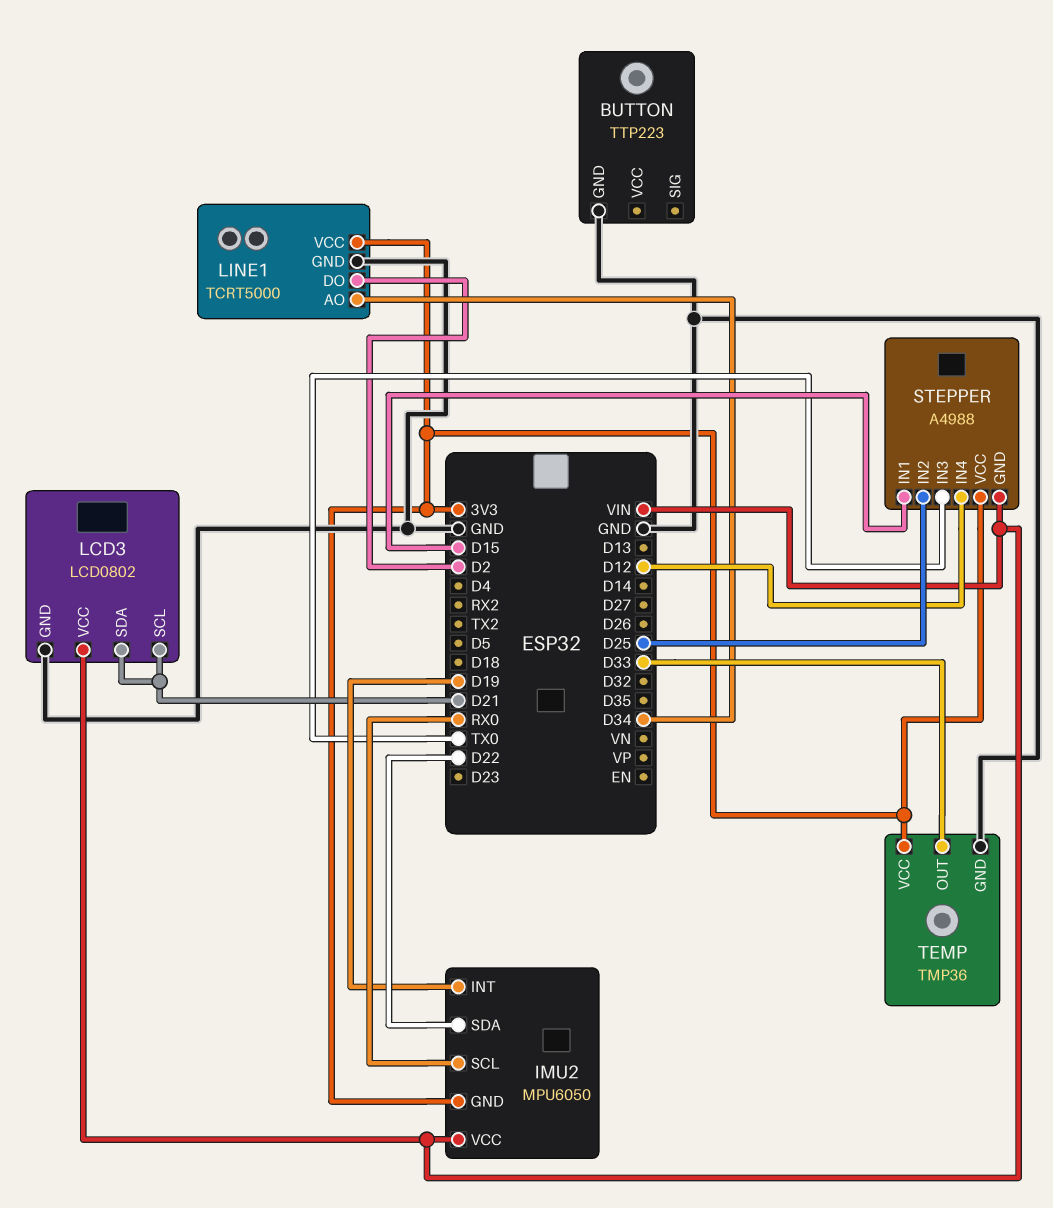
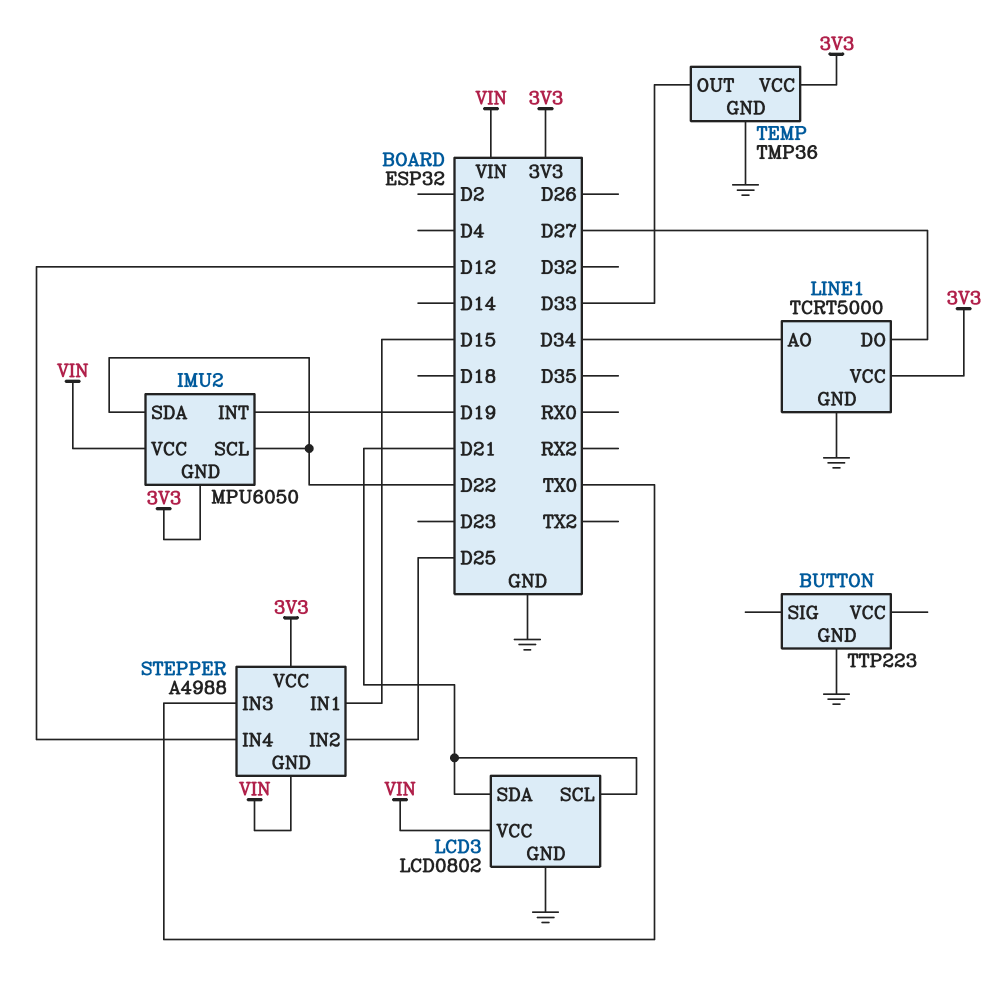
IMU2 pin SCL: RX0 -> D22
LINE1 pin DO: D2 -> D27

